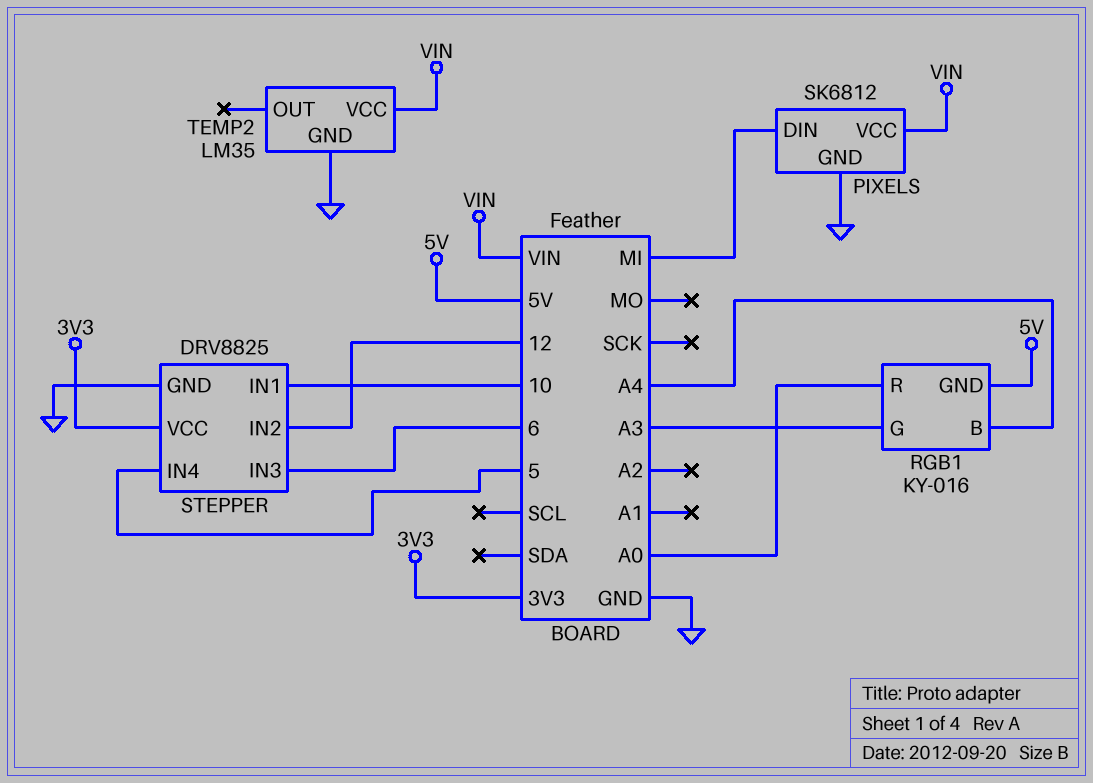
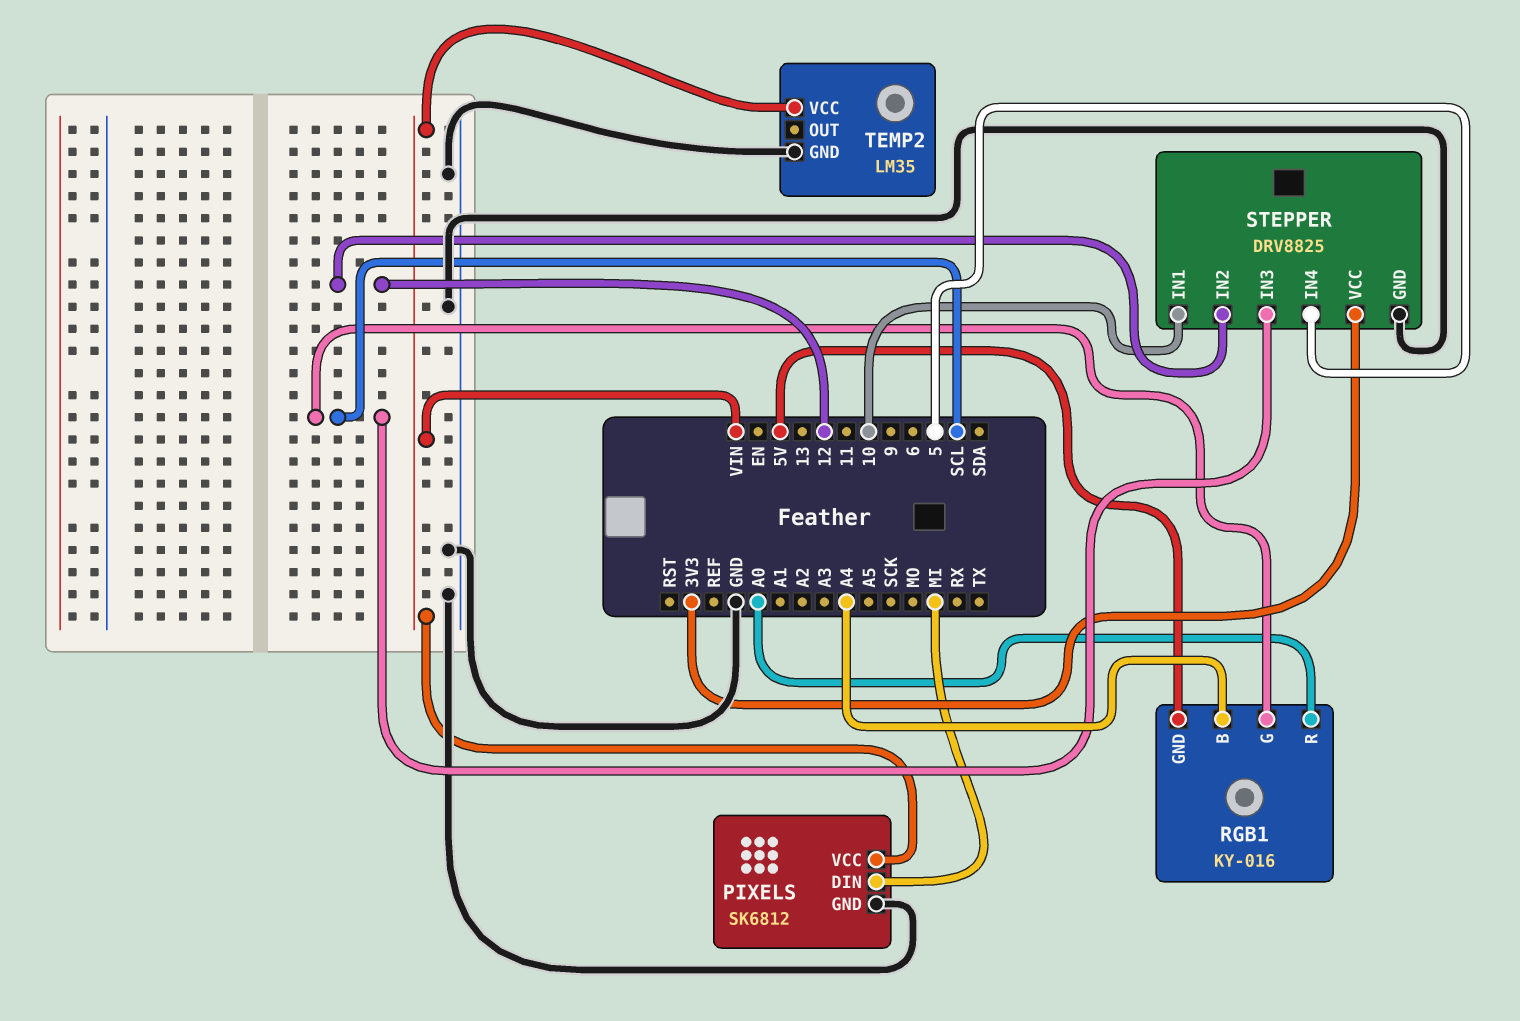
RGB1 pin G: A3 -> SCL
STEPPER pin IN3: 6 -> SCL

